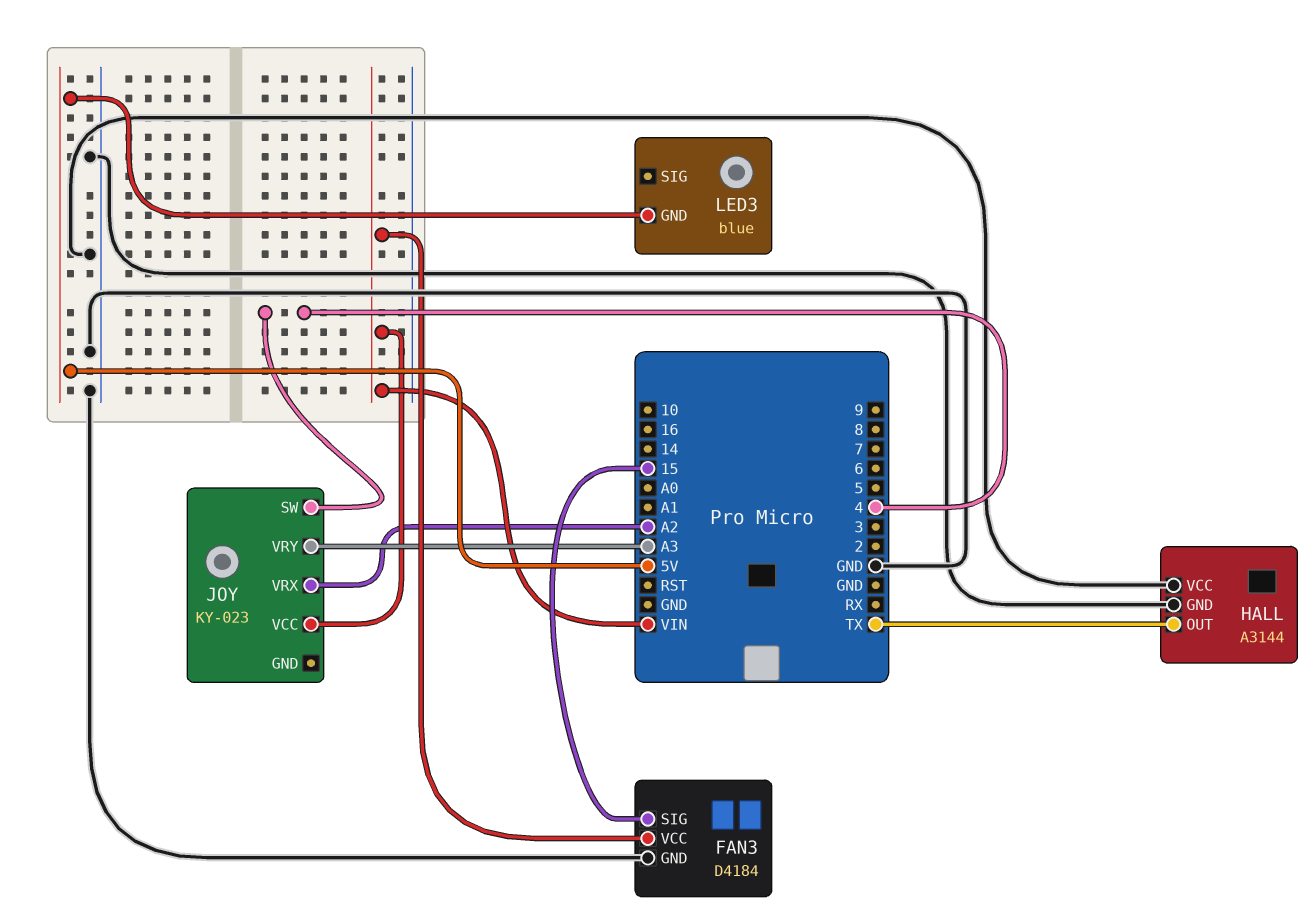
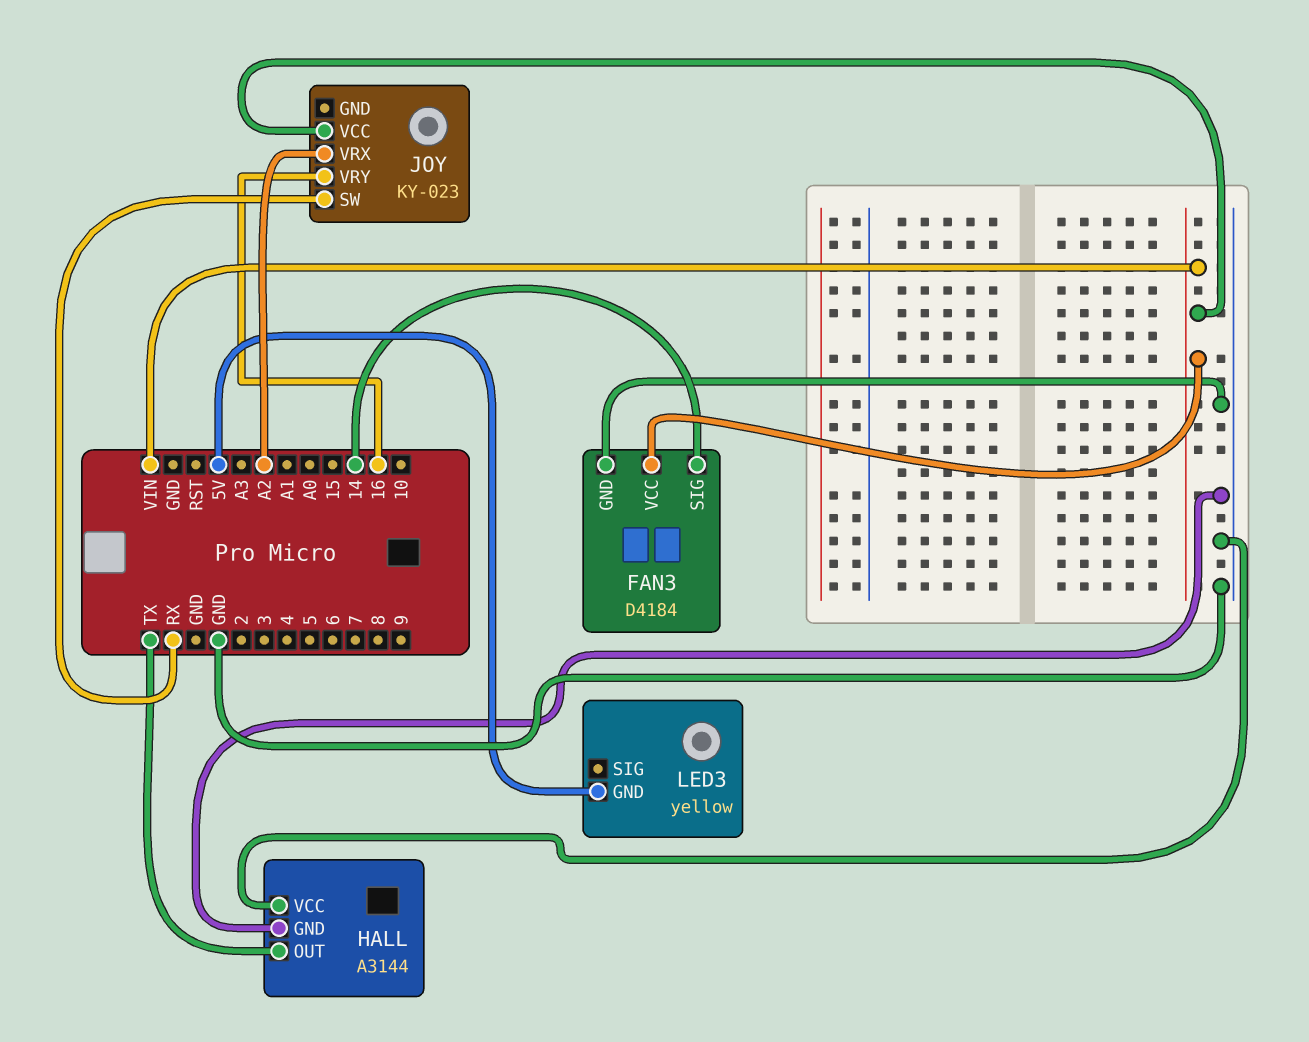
FAN3 pin SIG: 15 -> 14
JOY pin SW: 4 -> RX
JOY pin VRY: A3 -> 16
LED3: blue -> yellow

